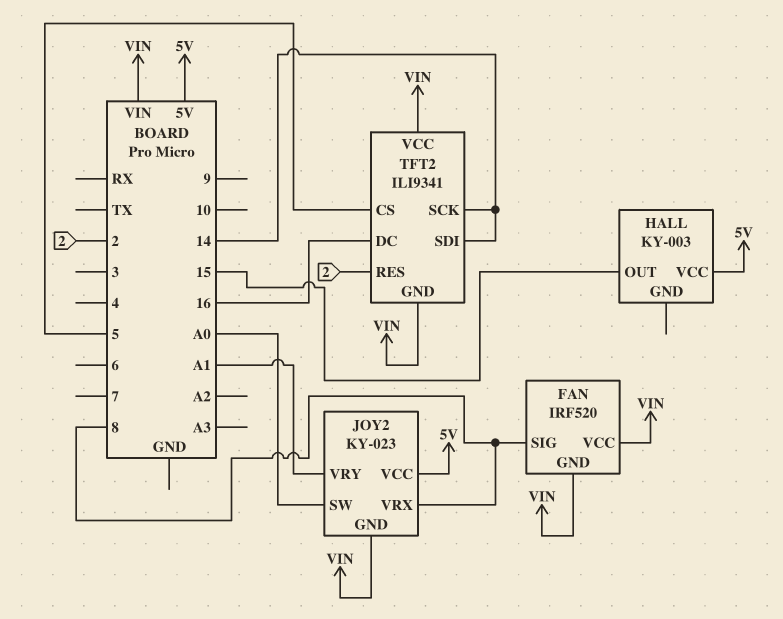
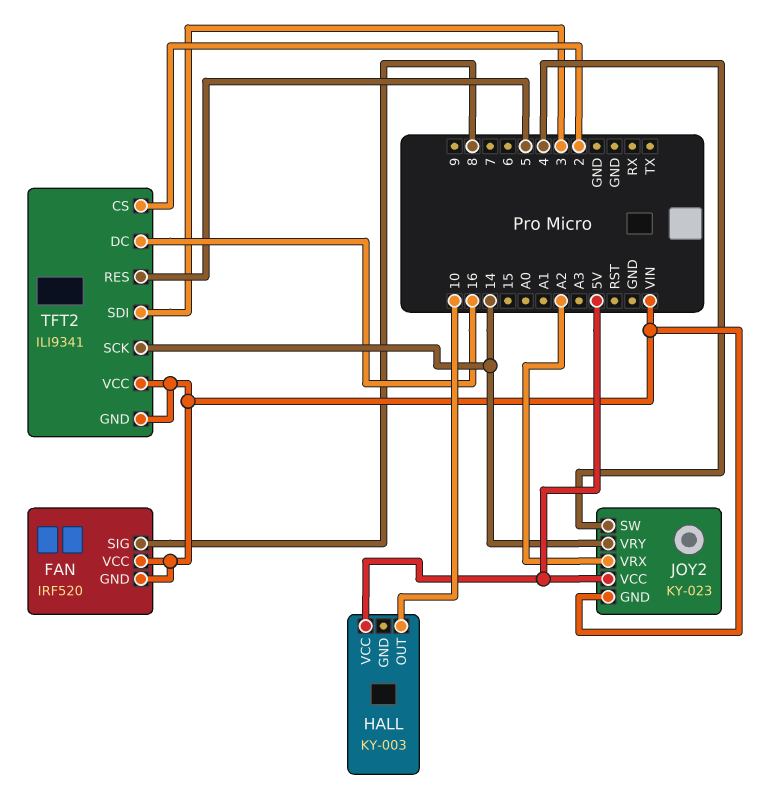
HALL pin OUT: 15 -> 10
JOY2 pin SW: A0 -> 4
JOY2 pin VRX: 8 -> A2
JOY2 pin VRY: A1 -> 14
TFT2 pin CS: 5 -> 2
TFT2 pin RES: 2 -> 5
TFT2 pin SDI: 14 -> 3

